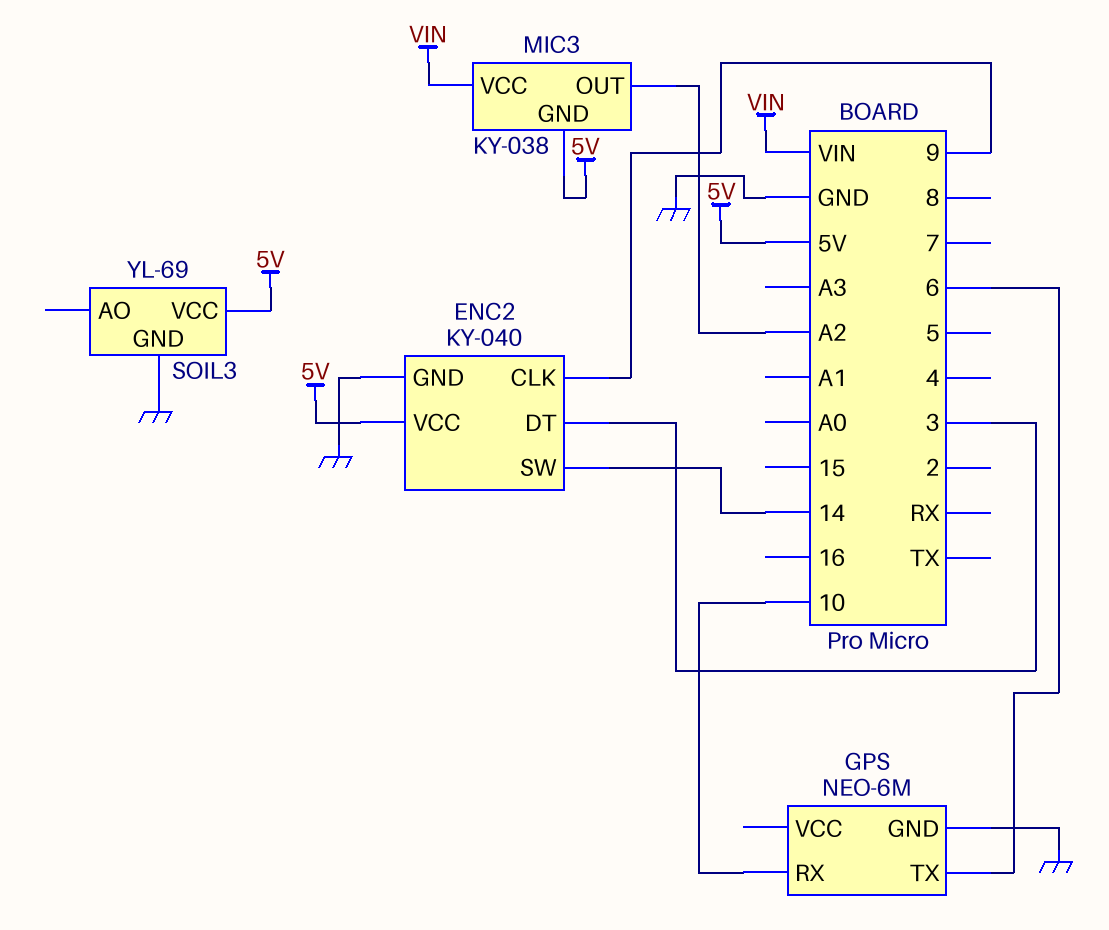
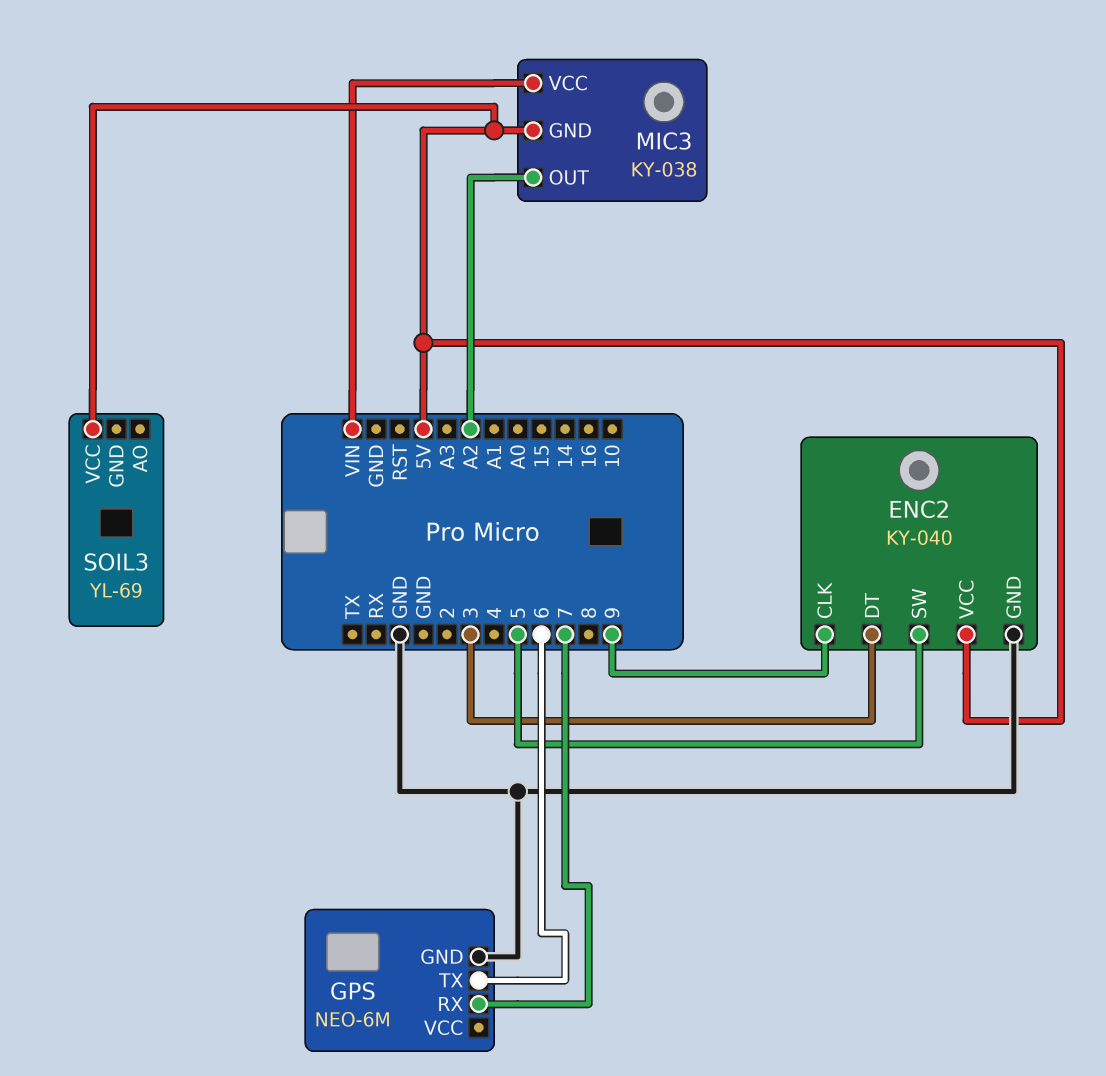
ENC2 pin SW: 14 -> 5
GPS pin RX: 10 -> 7
SOIL3 pin GND: GND -> none

